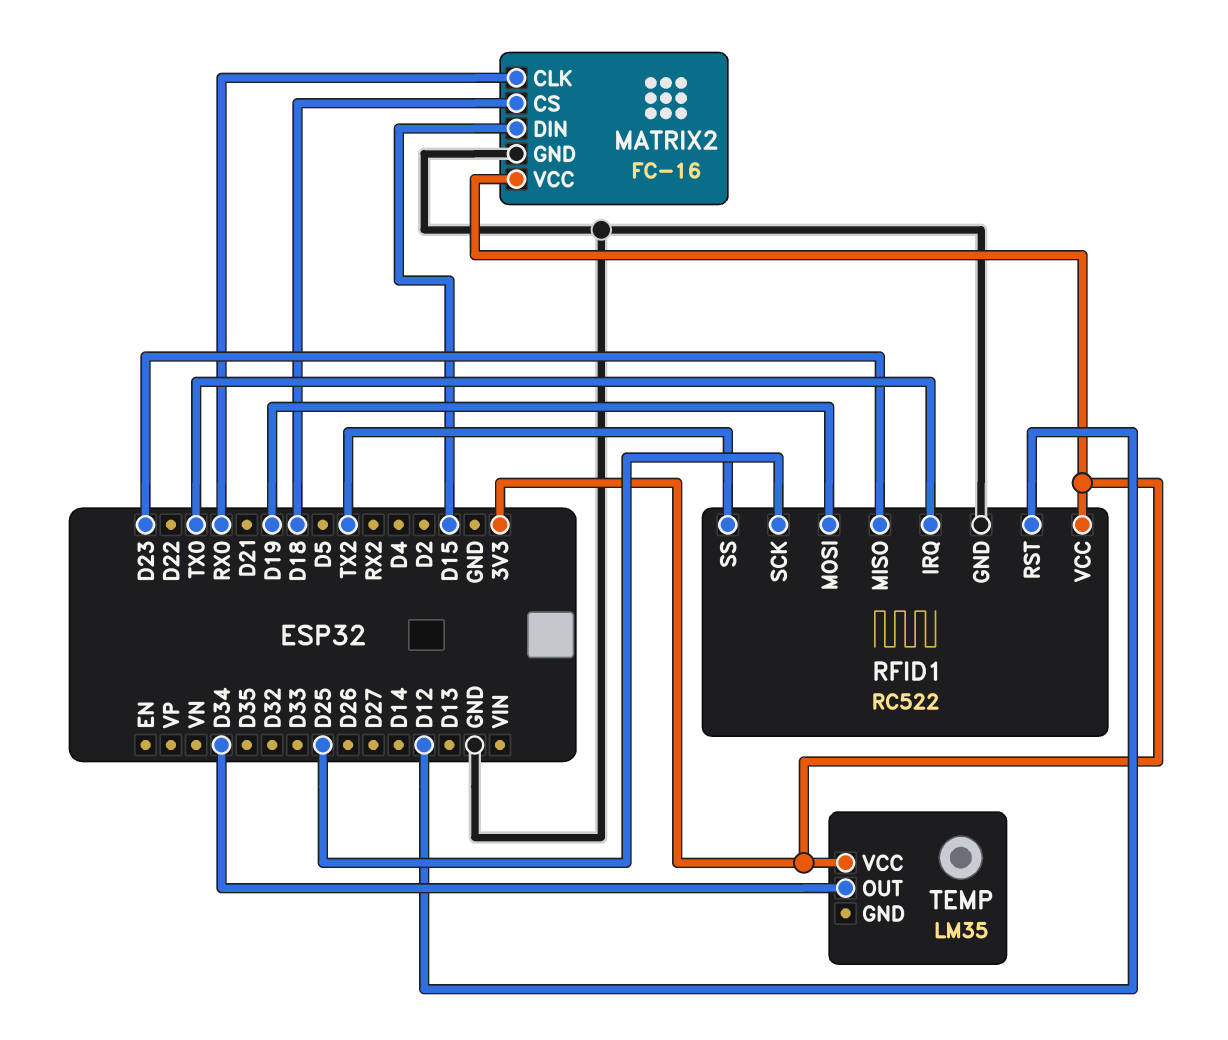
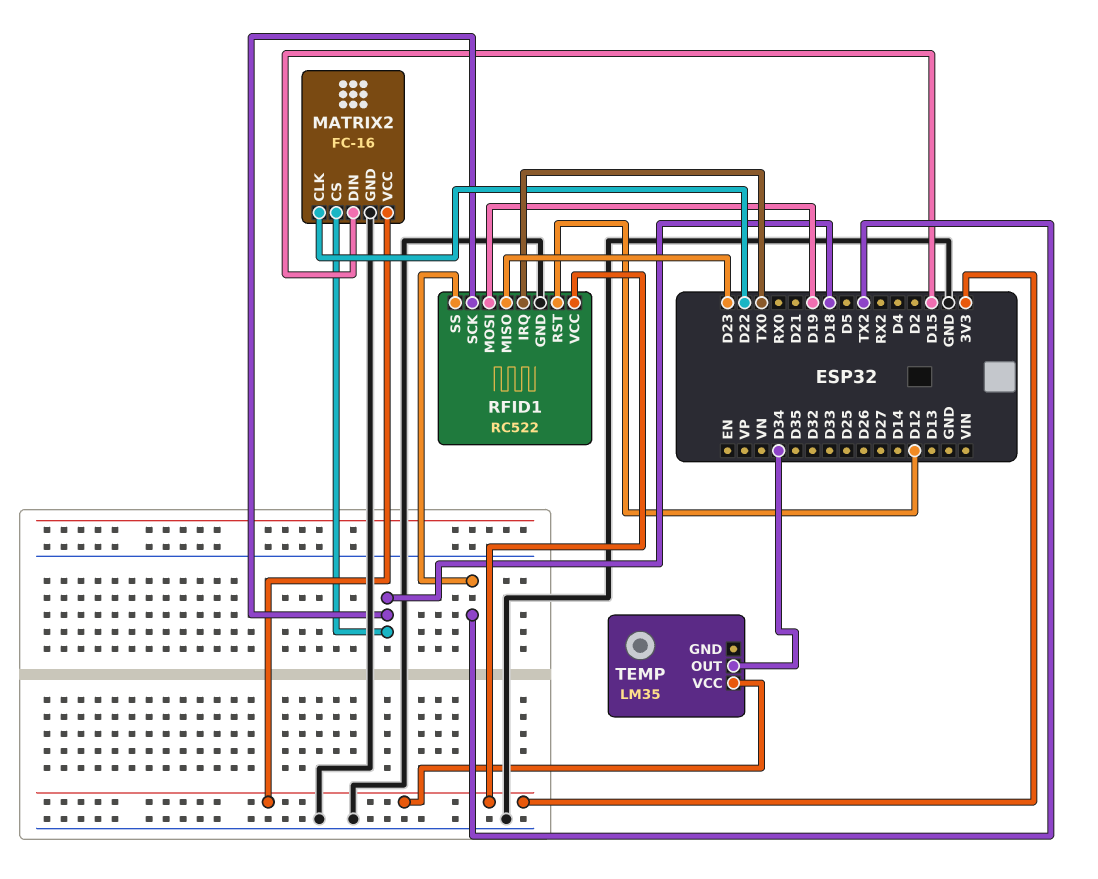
MATRIX2 pin CLK: RX0 -> D22
RFID1 pin SCK: D25 -> D18

